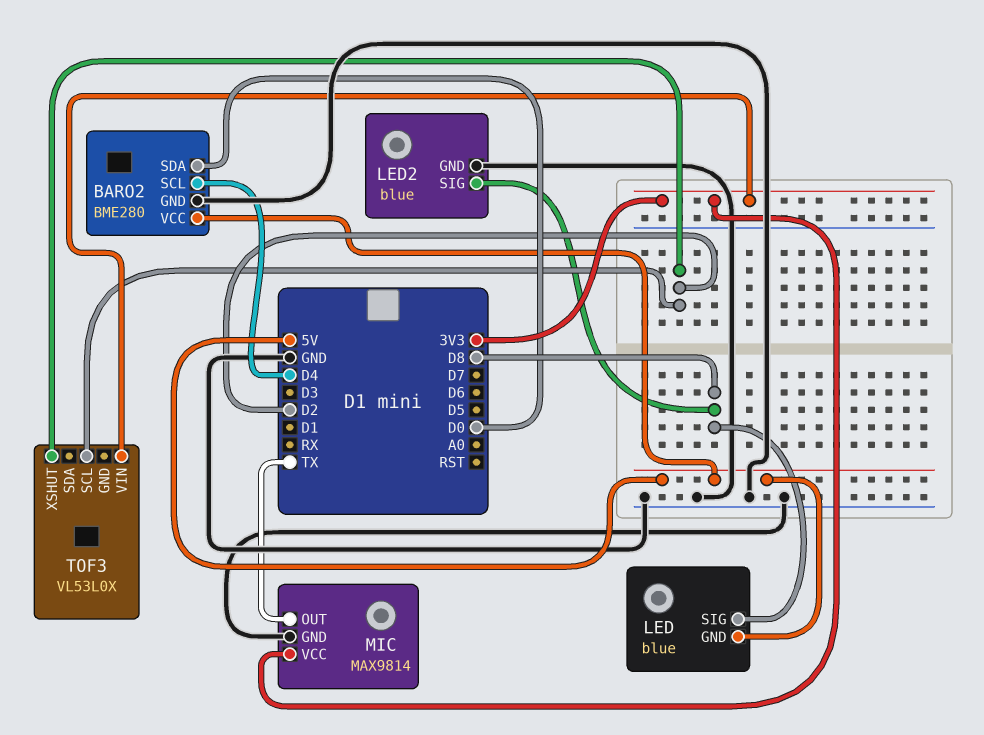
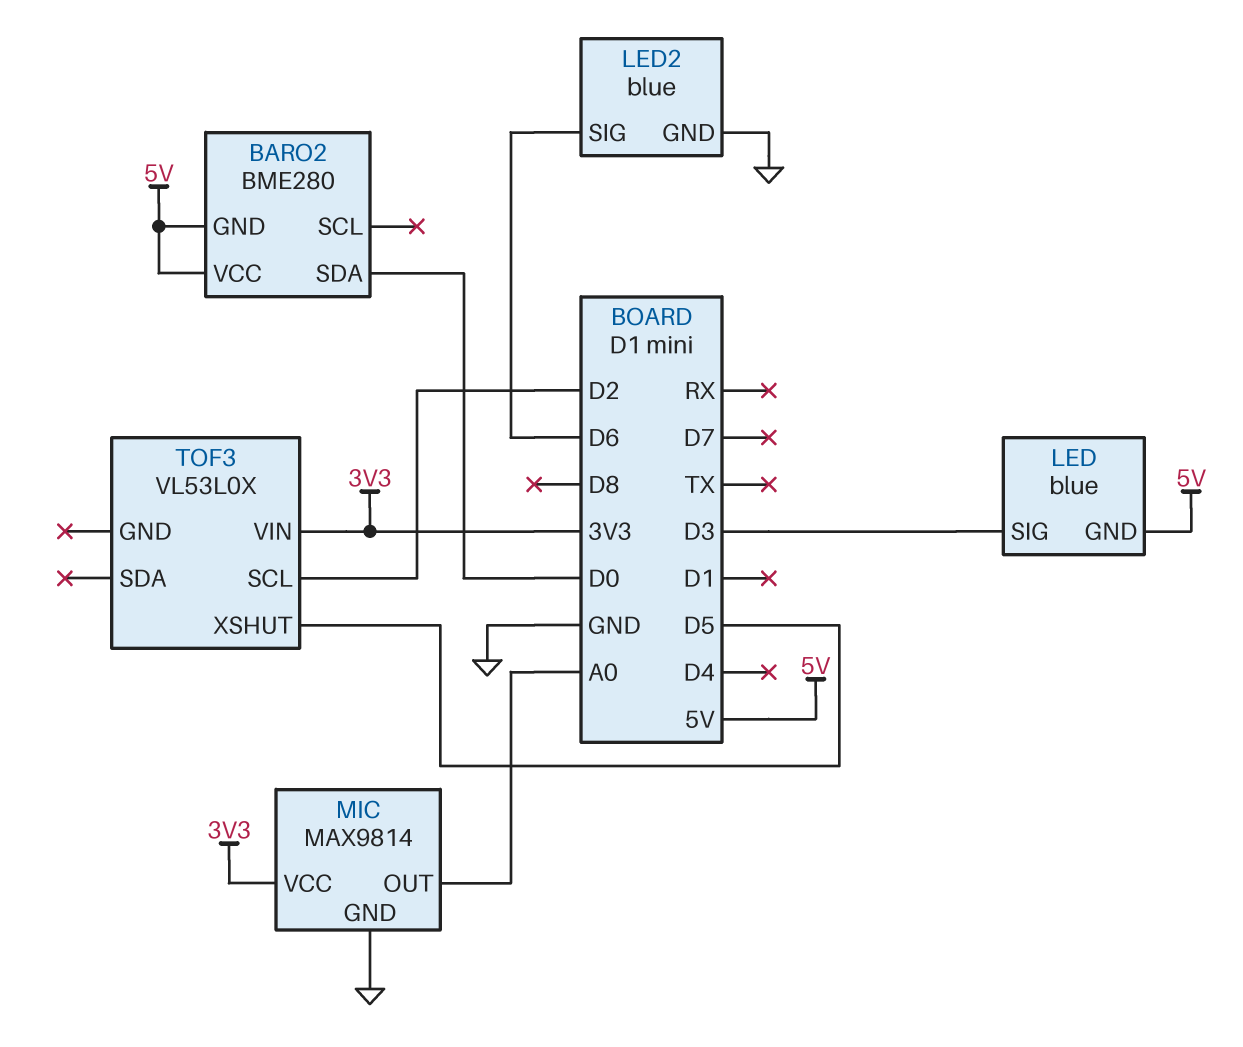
BARO2 pin GND: GND -> 5V
BARO2 pin SCL: D4 -> none
LED pin SIG: D8 -> D3
LED2 pin SIG: D8 -> D6
MIC pin OUT: TX -> A0
TOF3 pin XSHUT: D2 -> D5

